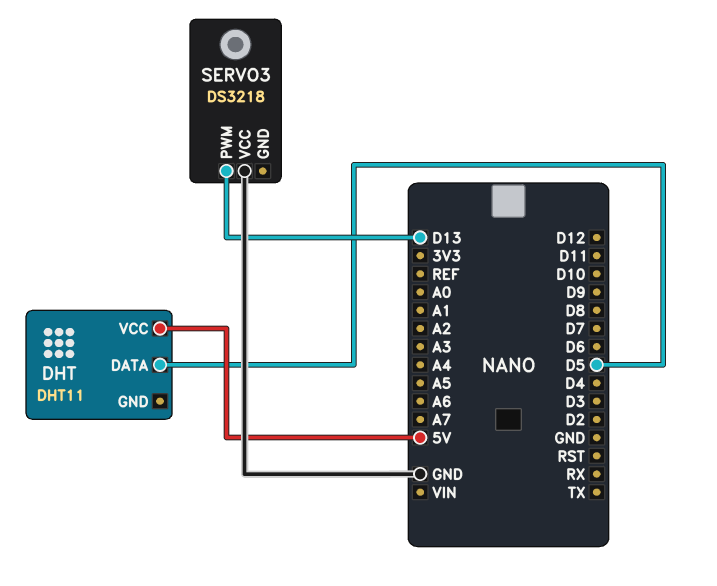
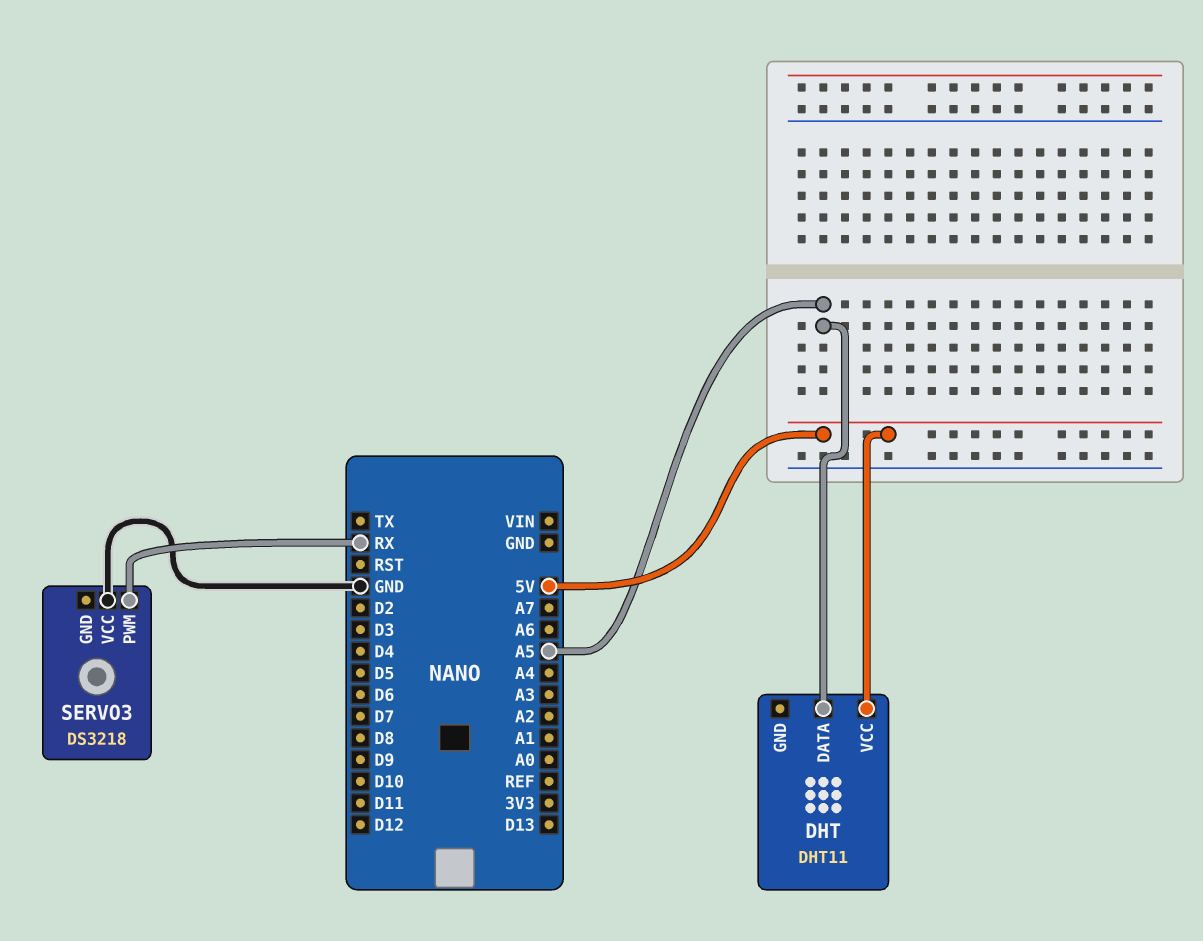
DHT pin DATA: D5 -> A5
SERVO3 pin PWM: D13 -> RX

